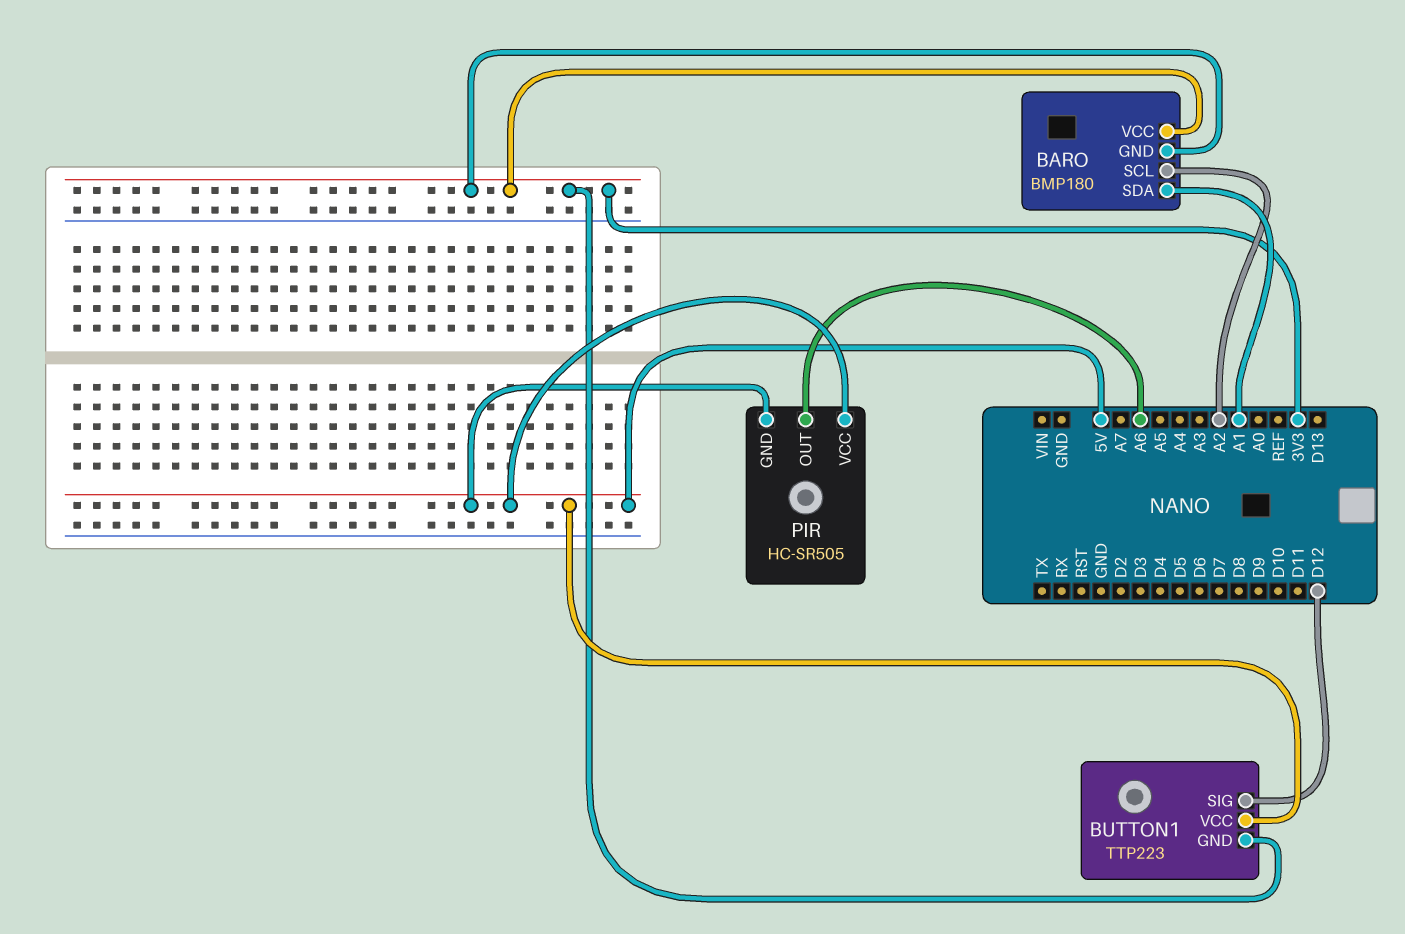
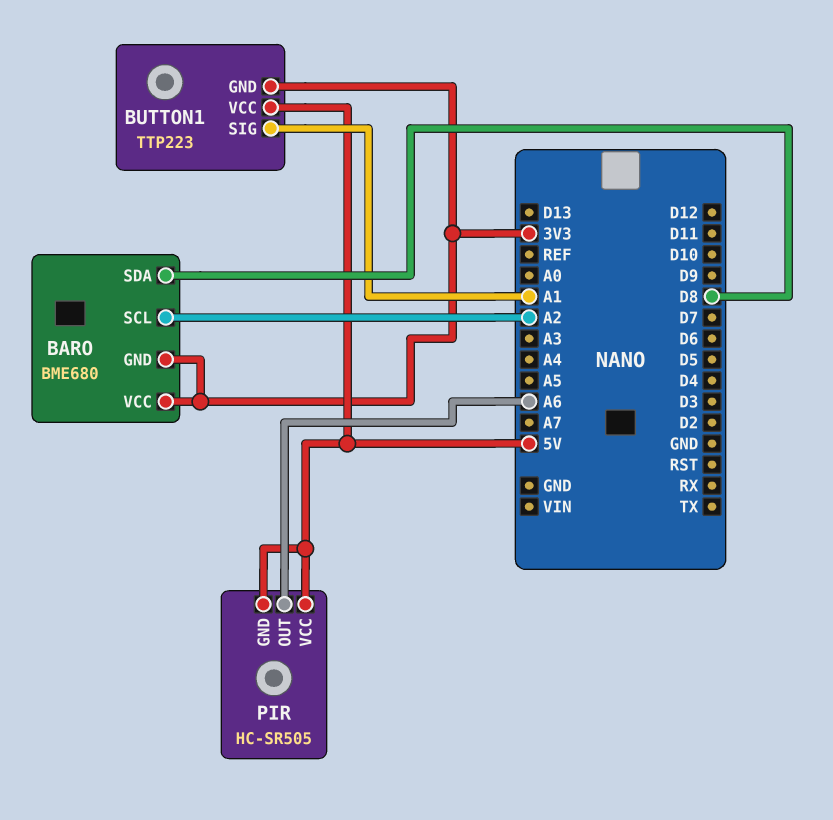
BARO: BMP180 -> BME680
BARO pin SDA: A1 -> D8
BUTTON1 pin SIG: D12 -> A1

